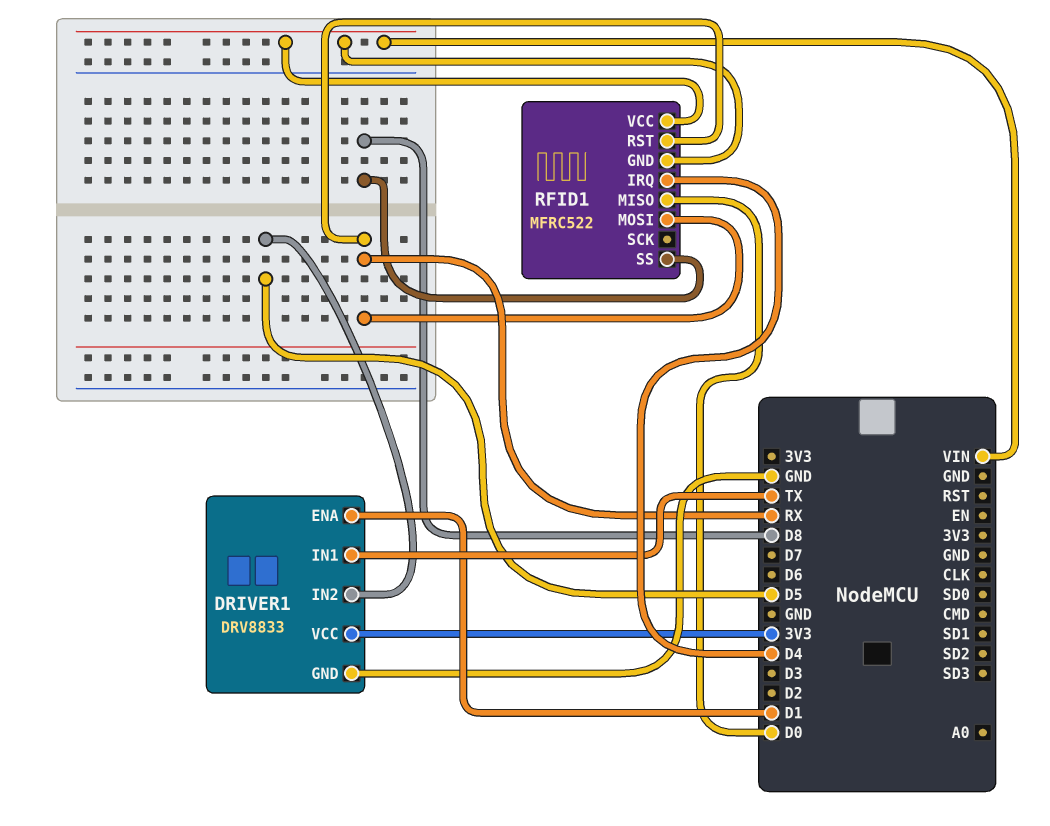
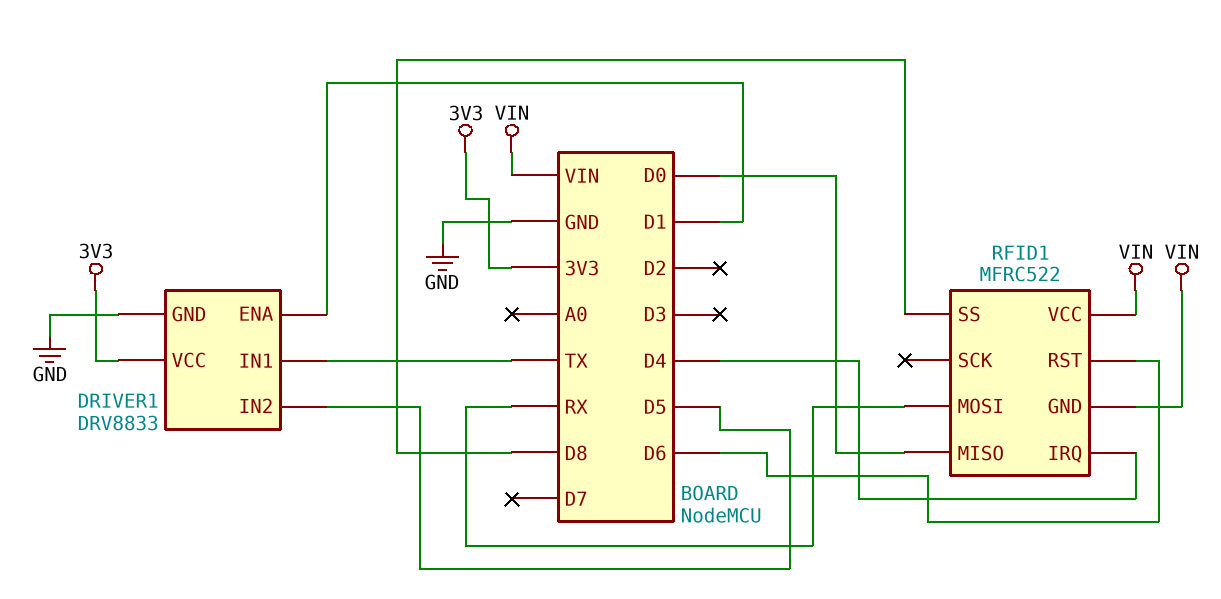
RFID1 pin RST: RX -> D6

